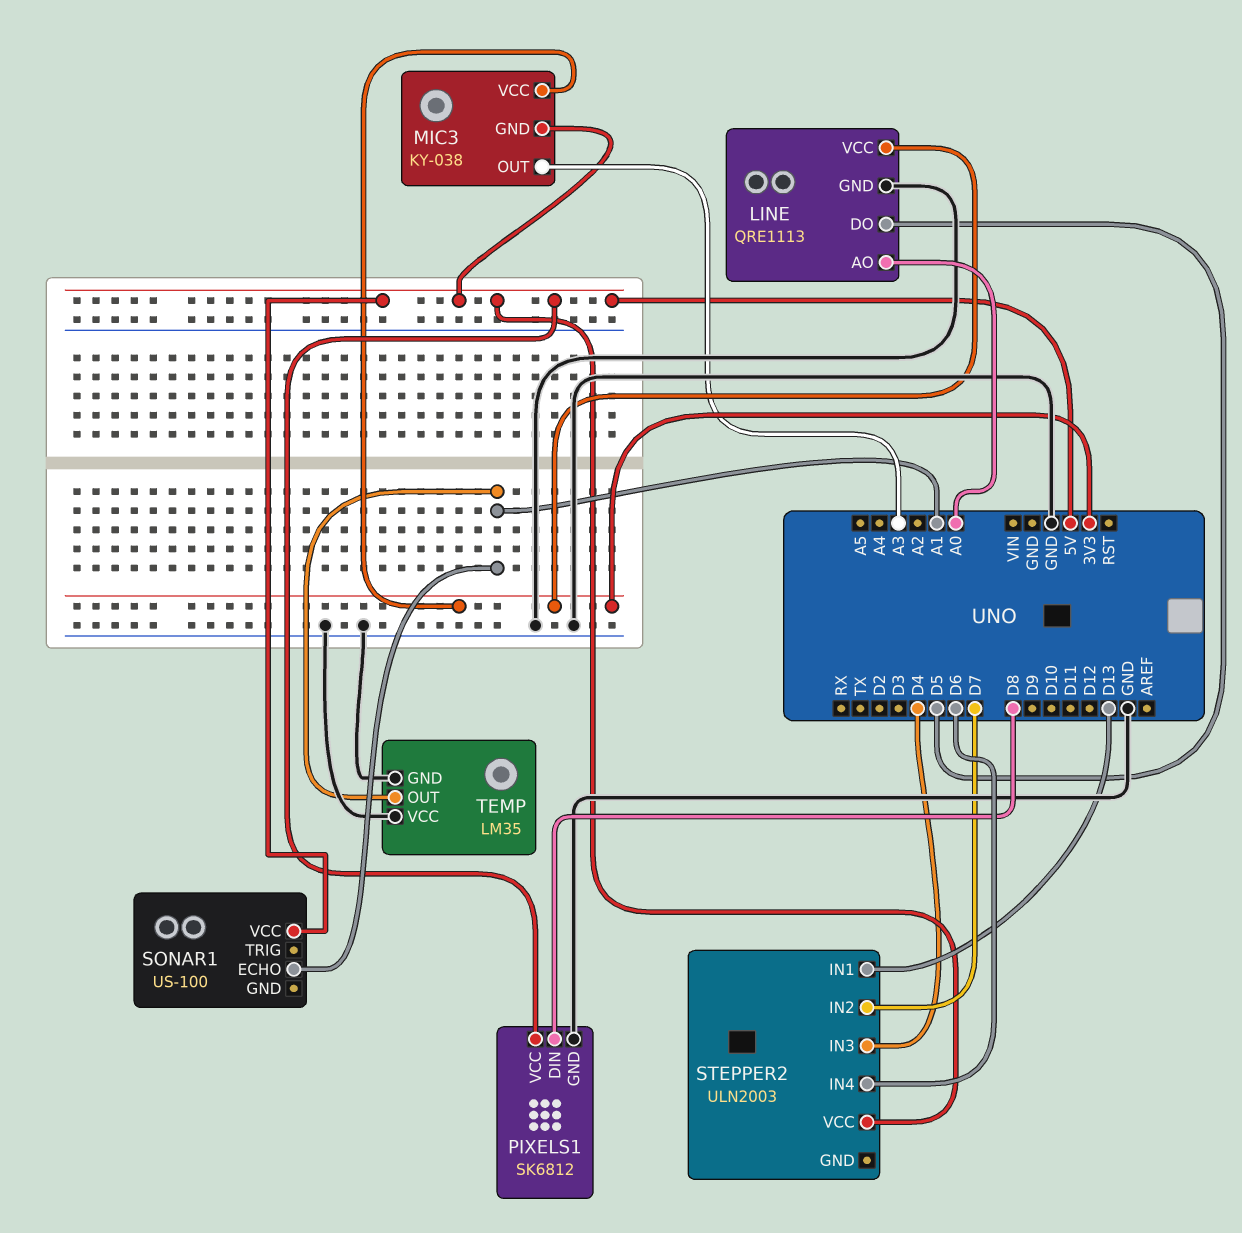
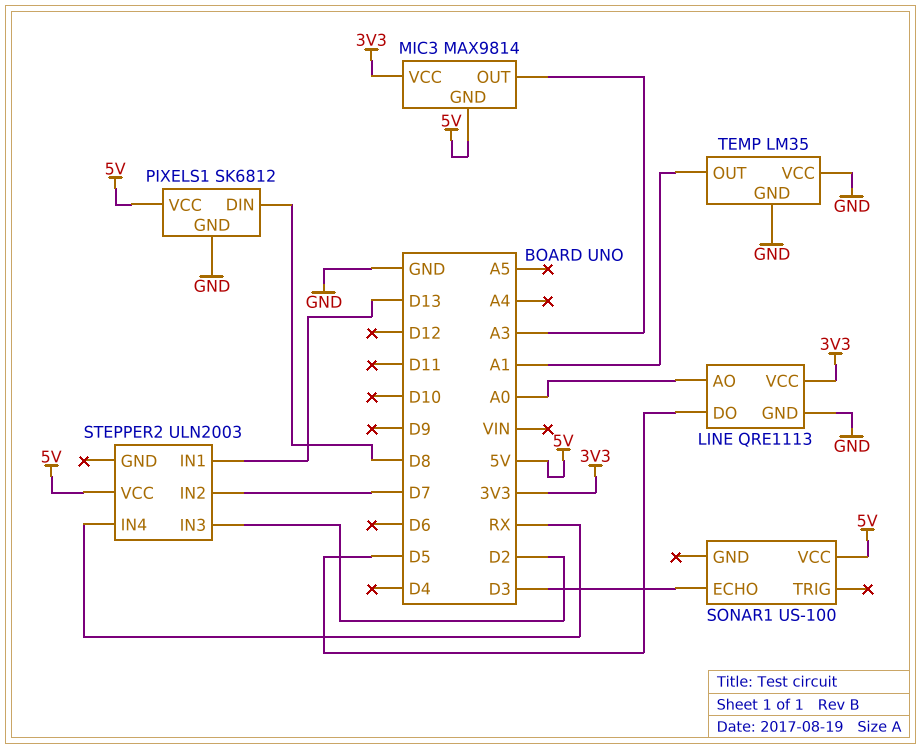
MIC3: KY-038 -> MAX9814
SONAR1 pin ECHO: A1 -> D3
STEPPER2 pin IN3: D4 -> D2
STEPPER2 pin IN4: D6 -> RX

